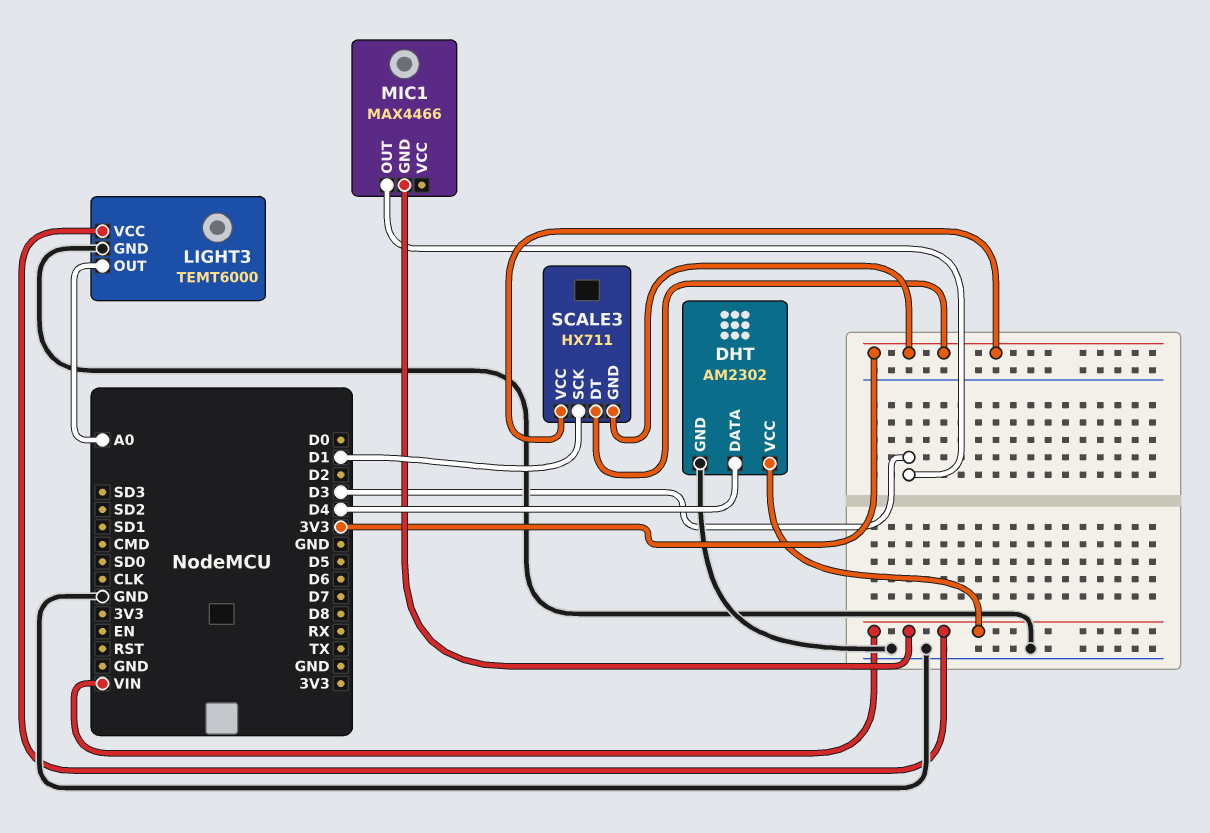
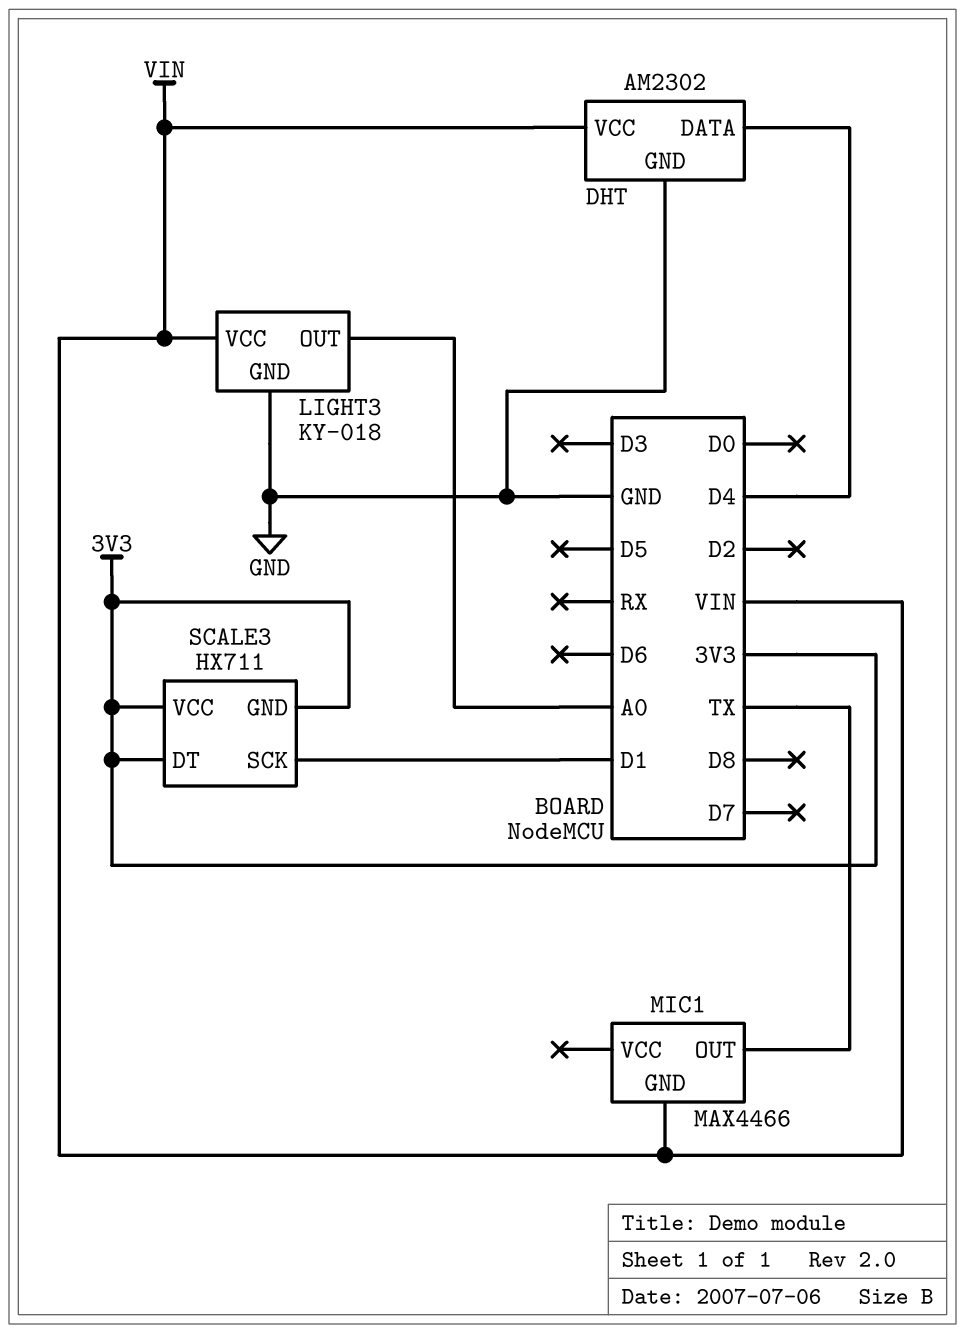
LIGHT3: TEMT6000 -> KY-018
MIC1 pin OUT: D3 -> TX

